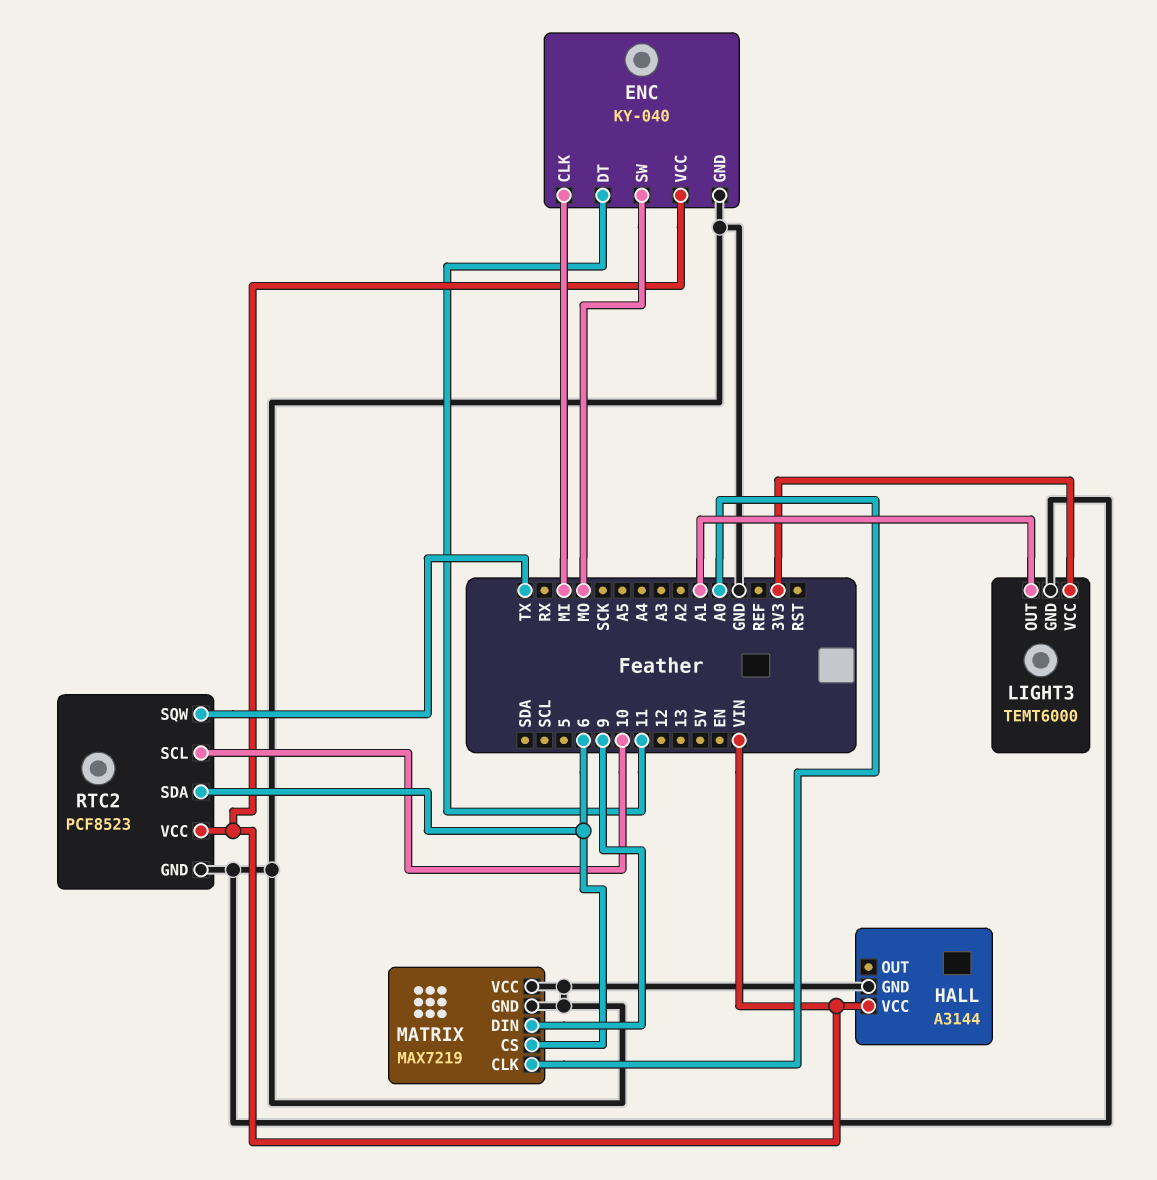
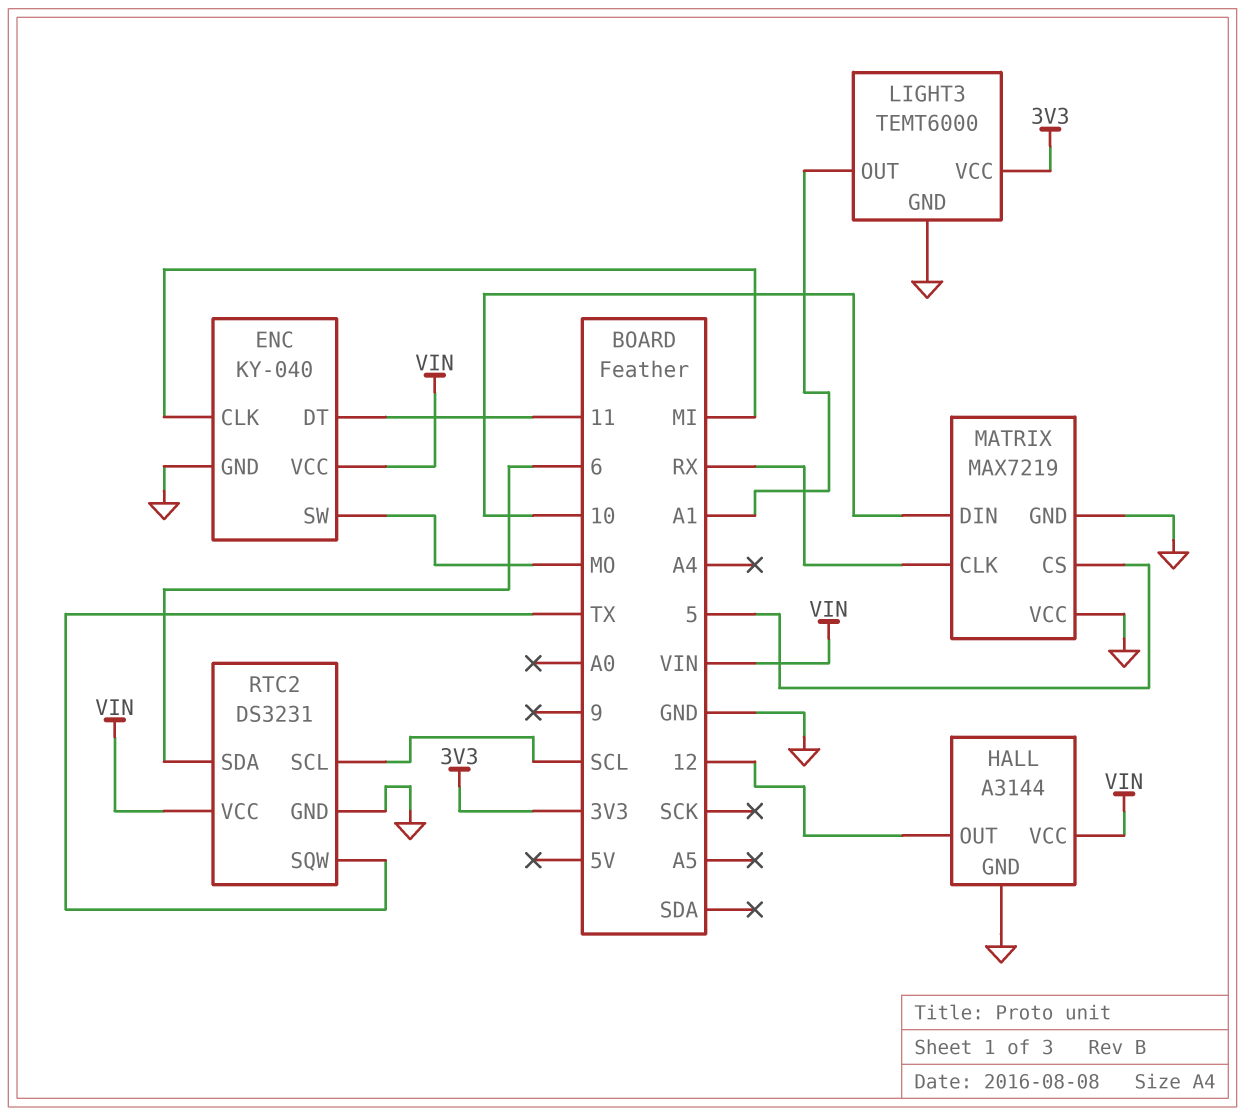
HALL pin OUT: none -> 12
MATRIX pin CLK: A0 -> RX
MATRIX pin CS: 6 -> 5
MATRIX pin DIN: 9 -> 10
RTC2: PCF8523 -> DS3231
RTC2 pin SCL: 10 -> SCL

